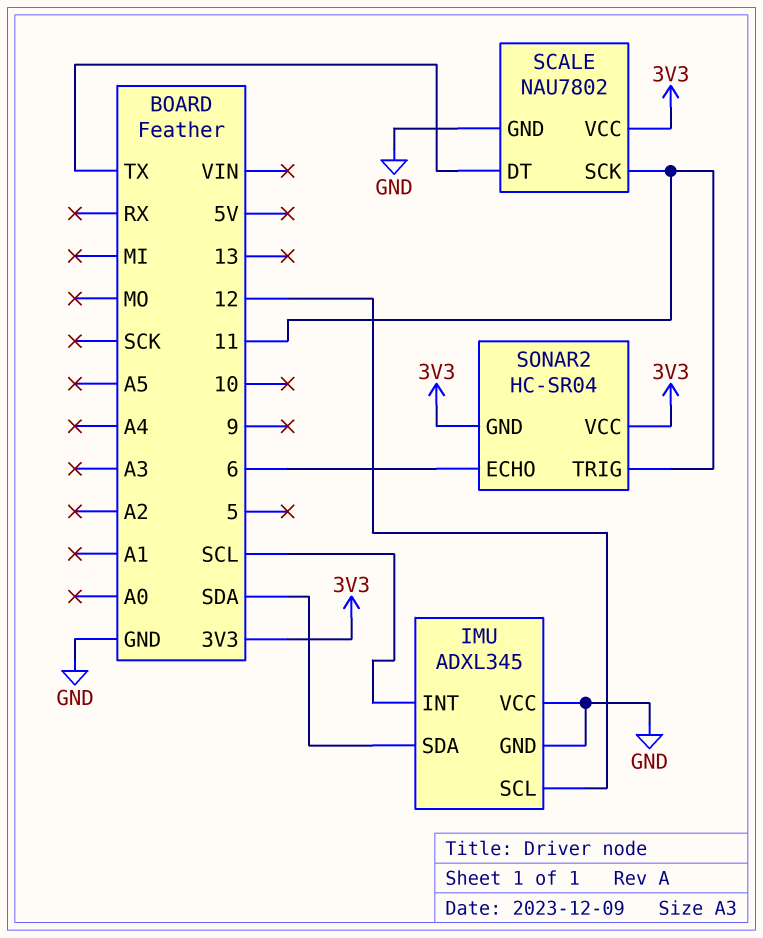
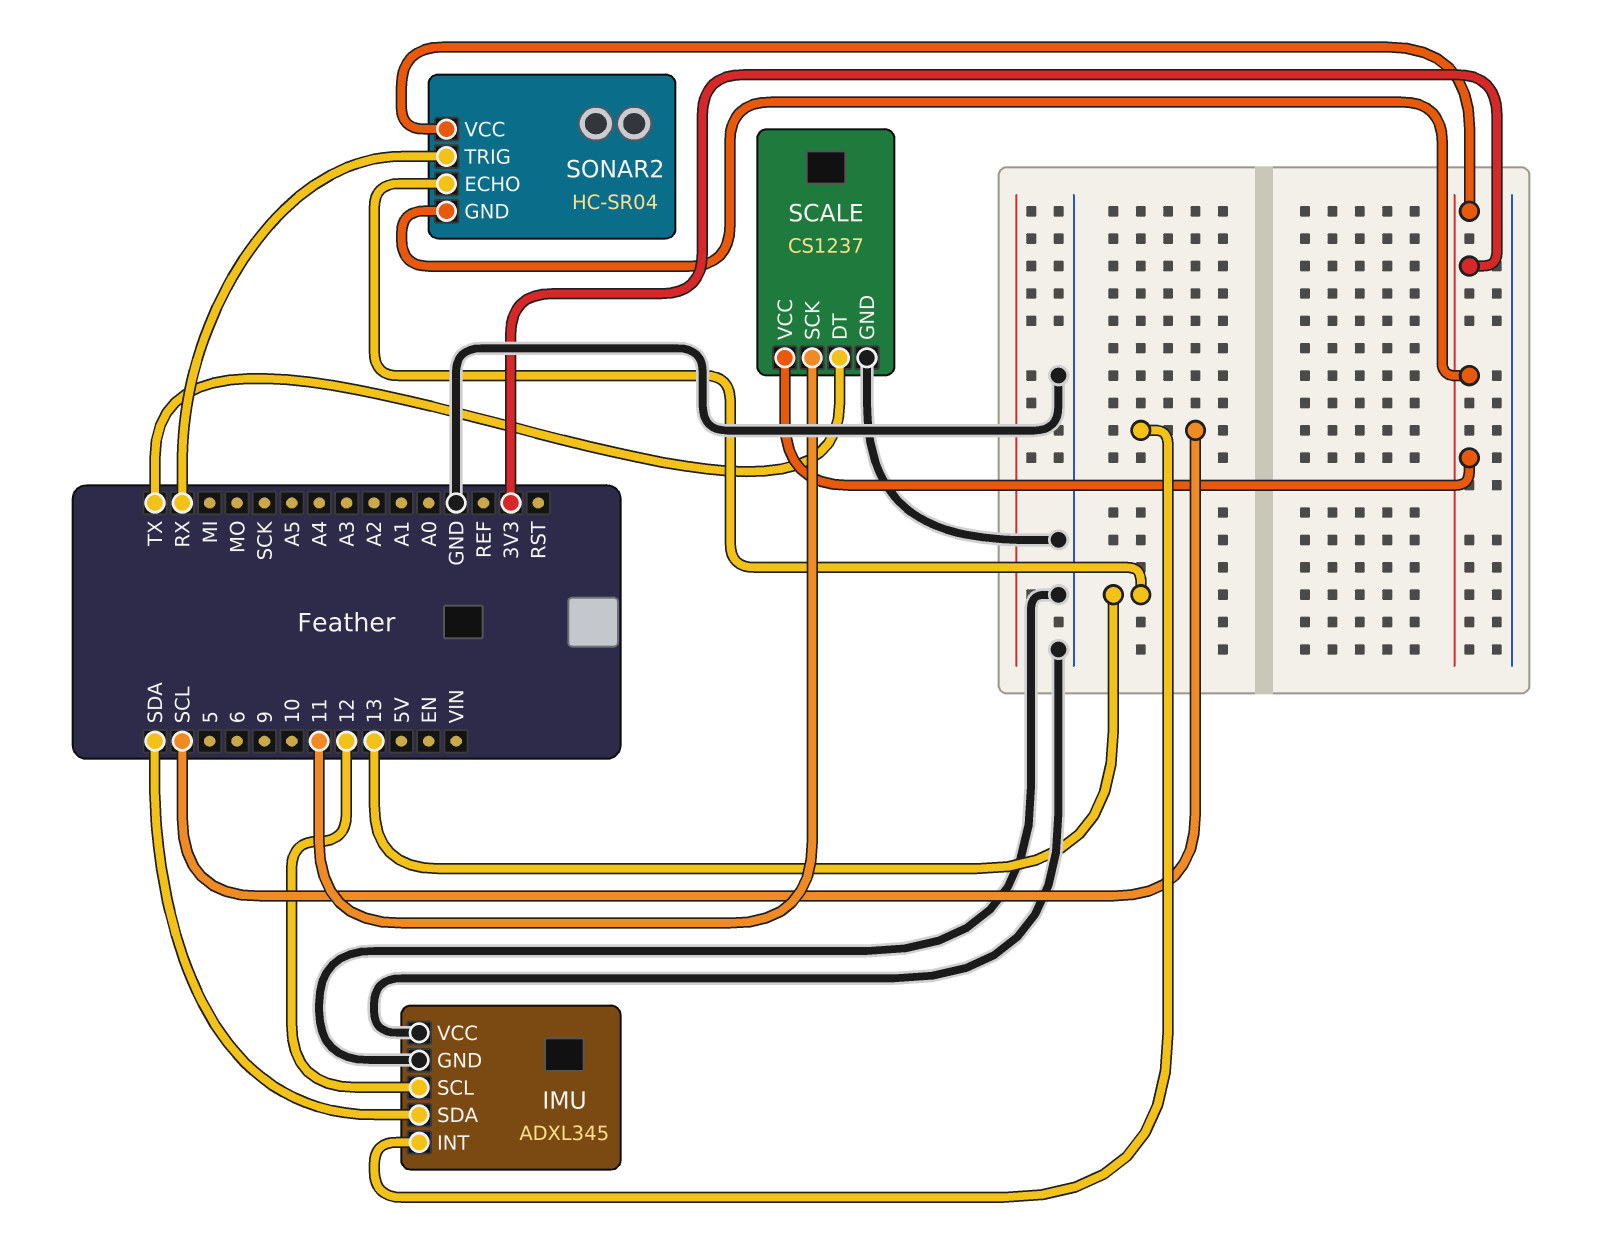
SCALE: NAU7802 -> CS1237
SONAR2 pin ECHO: 6 -> 13
SONAR2 pin TRIG: 11 -> RX

